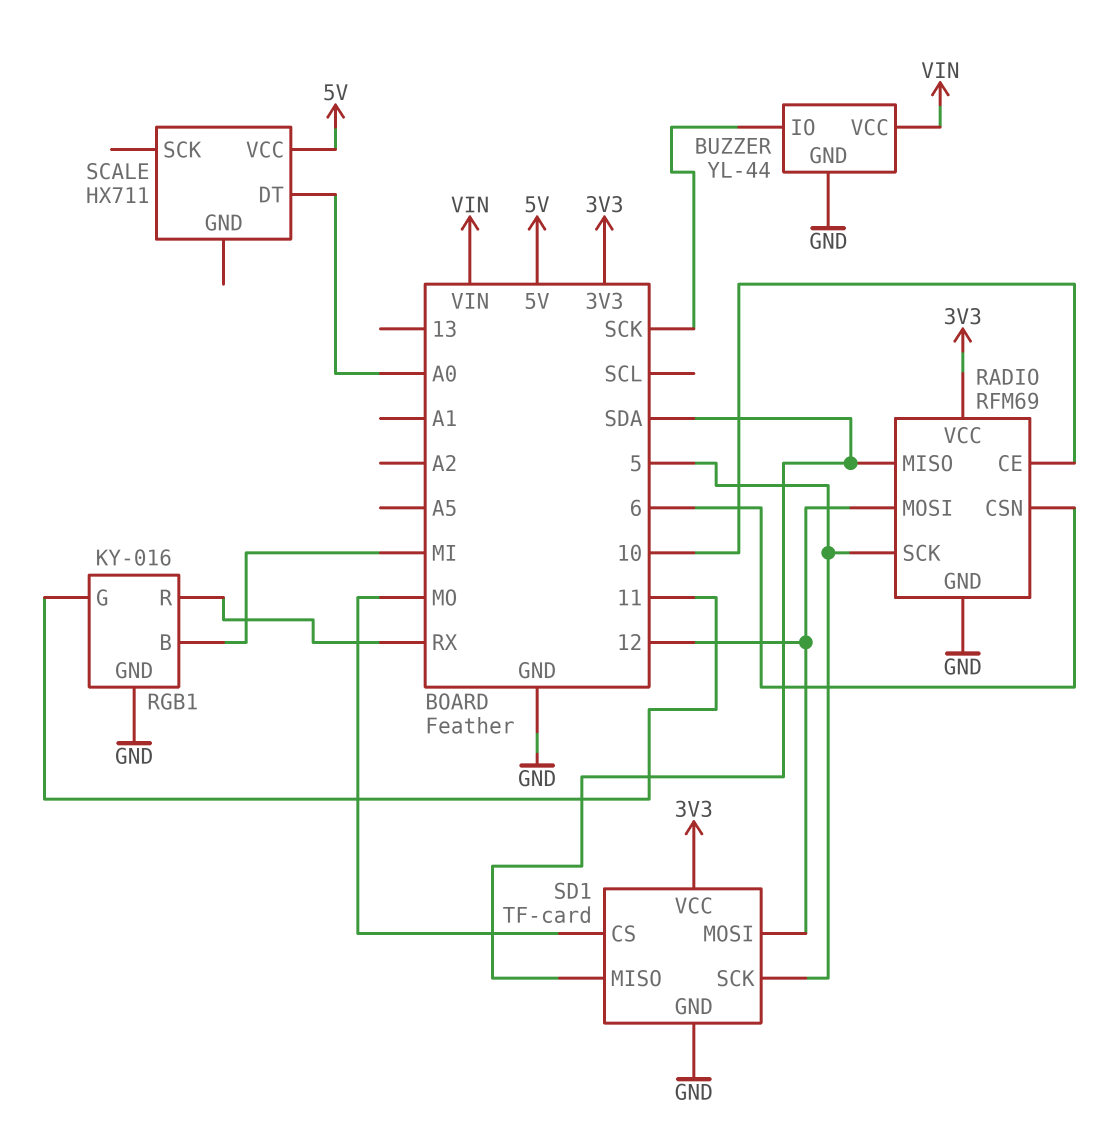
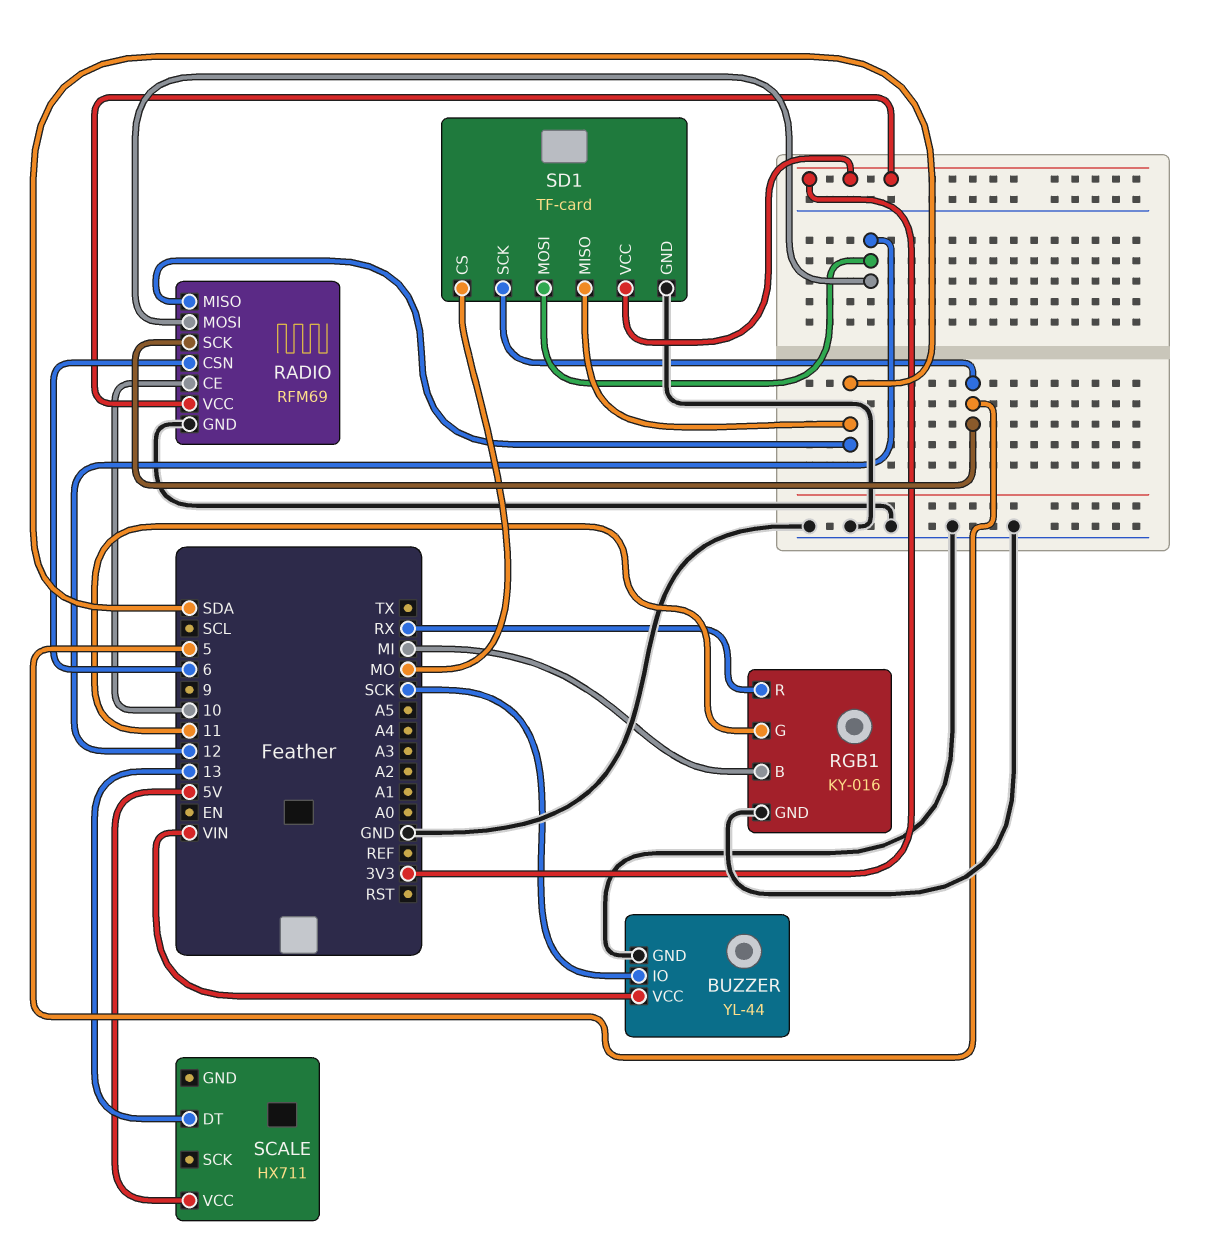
SCALE pin DT: A0 -> 13

